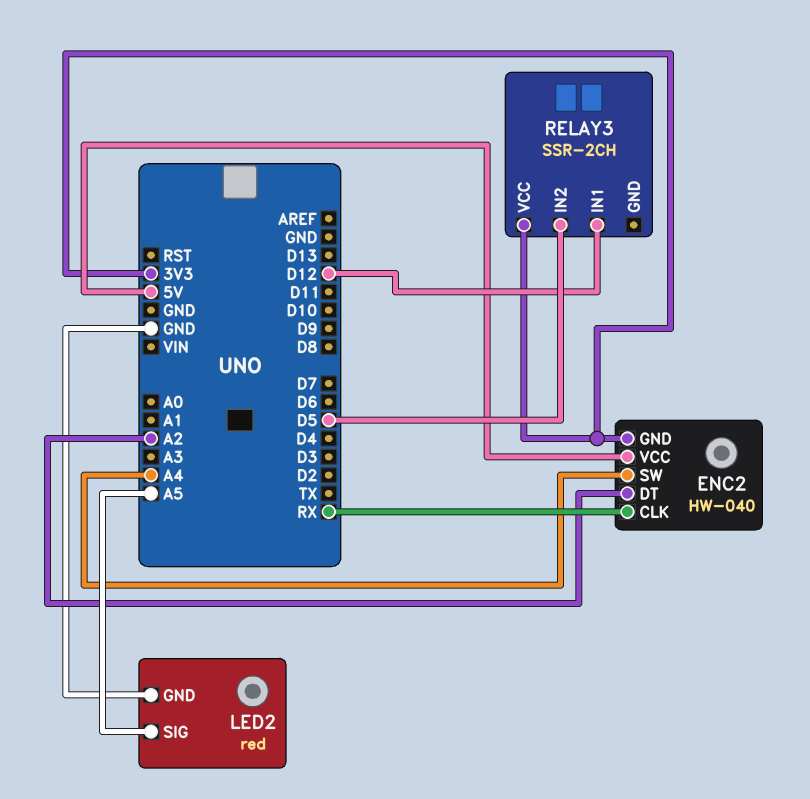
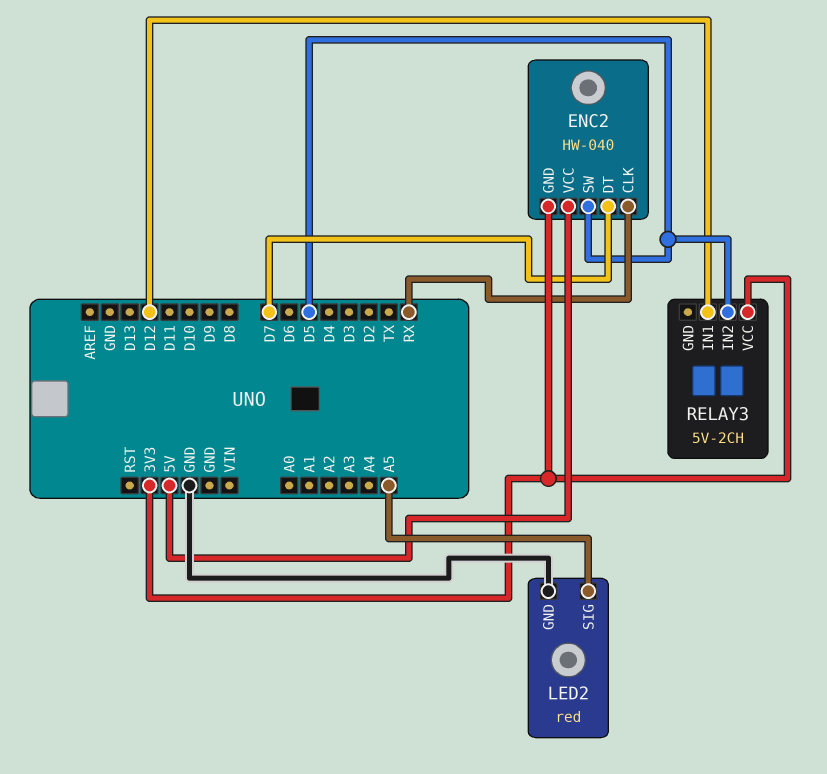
ENC2 pin DT: A2 -> D7
ENC2 pin SW: A4 -> D5
RELAY3: SSR-2CH -> 5V-2CH

